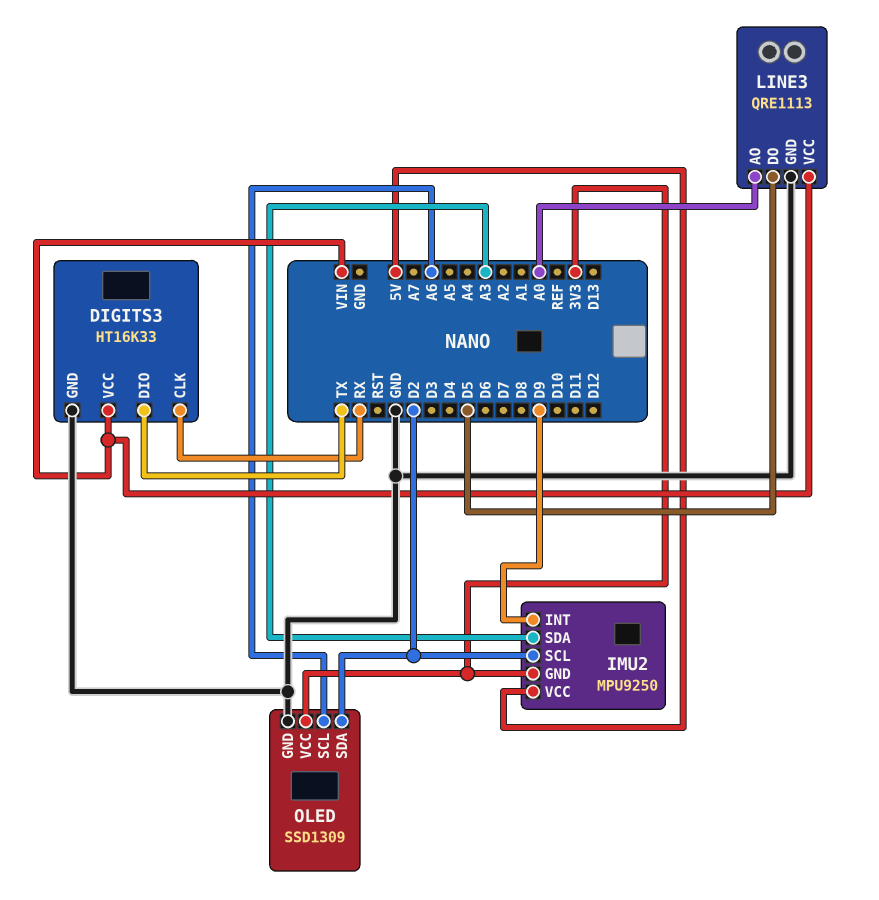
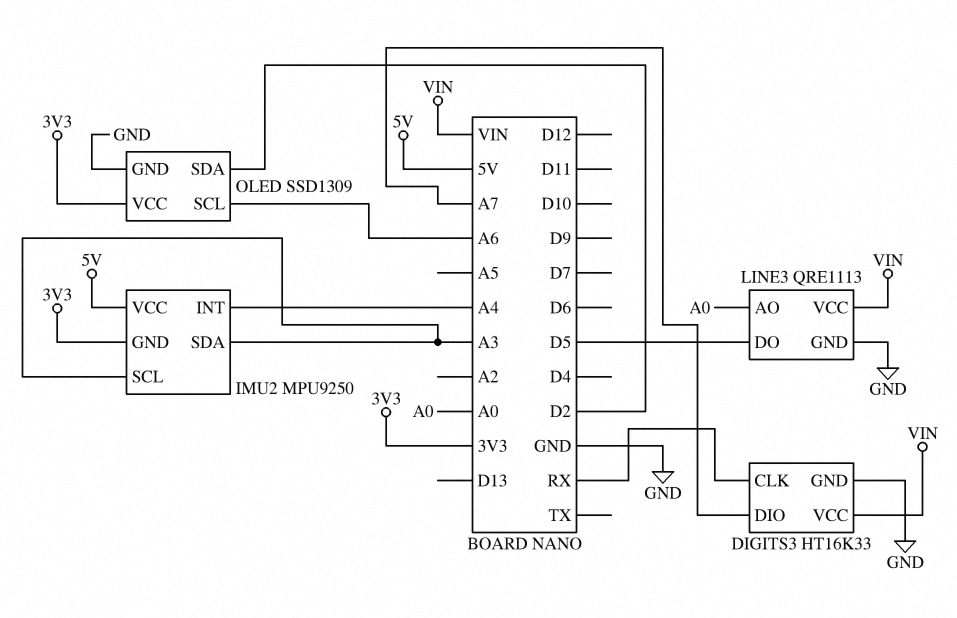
DIGITS3 pin DIO: TX -> A7
IMU2 pin INT: D9 -> A4
IMU2 pin SCL: D2 -> A3

